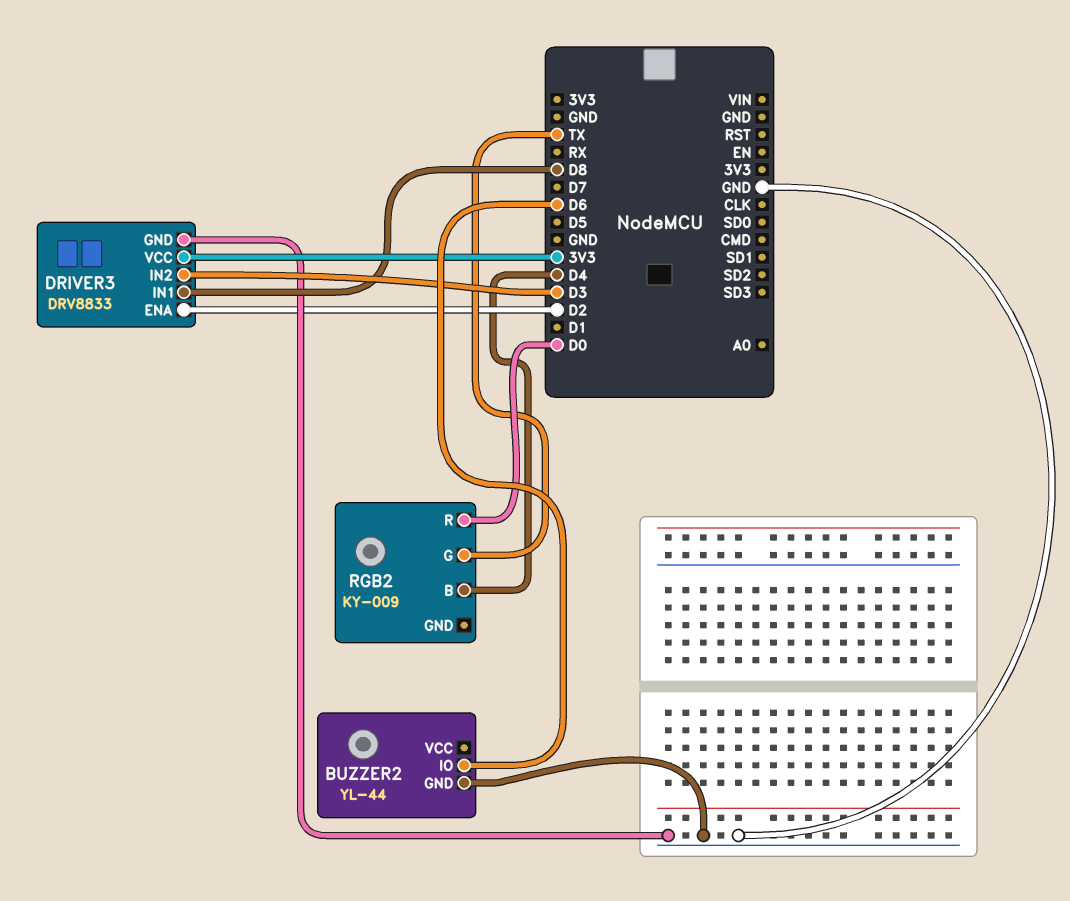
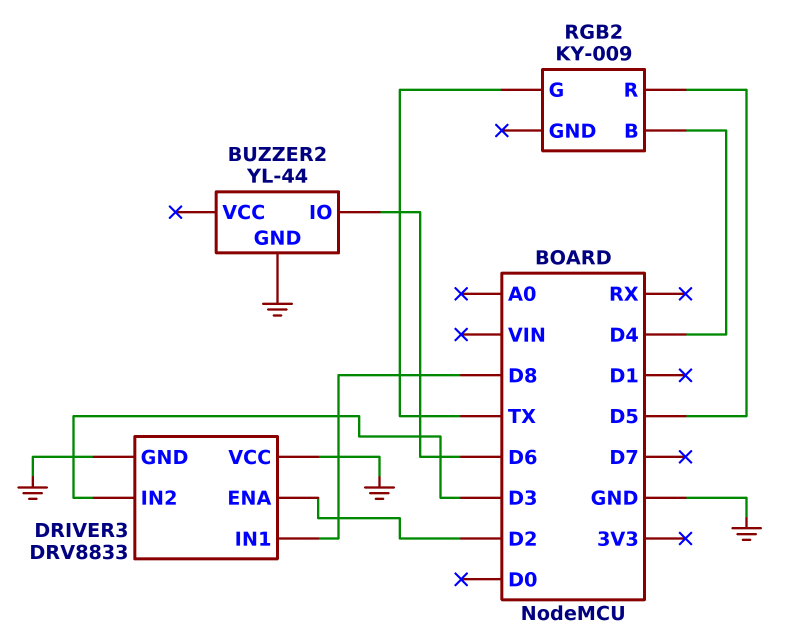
DRIVER3 pin VCC: 3V3 -> GND
RGB2 pin R: D0 -> D5

